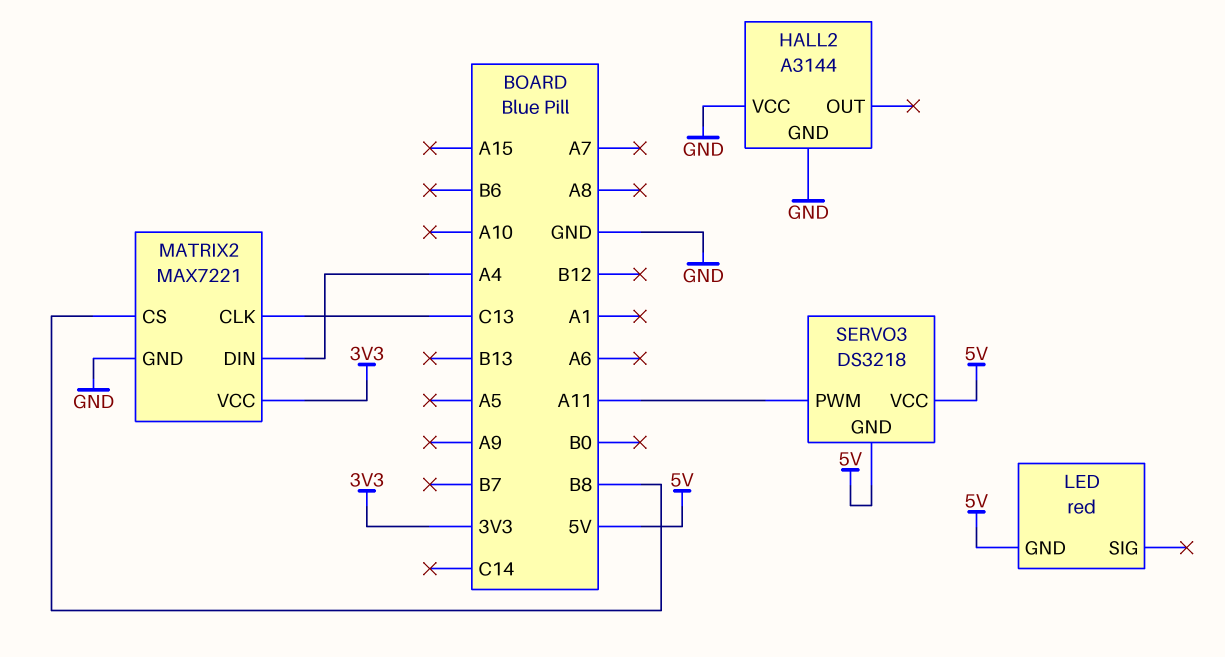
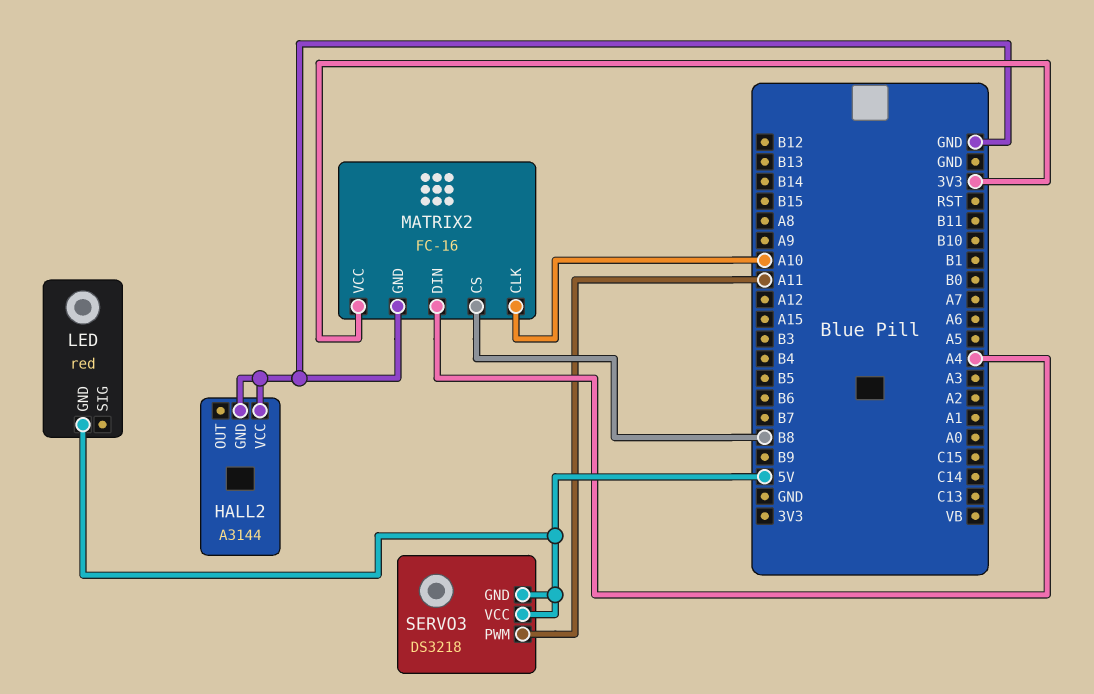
MATRIX2: MAX7221 -> FC-16
MATRIX2 pin CLK: C13 -> A10

